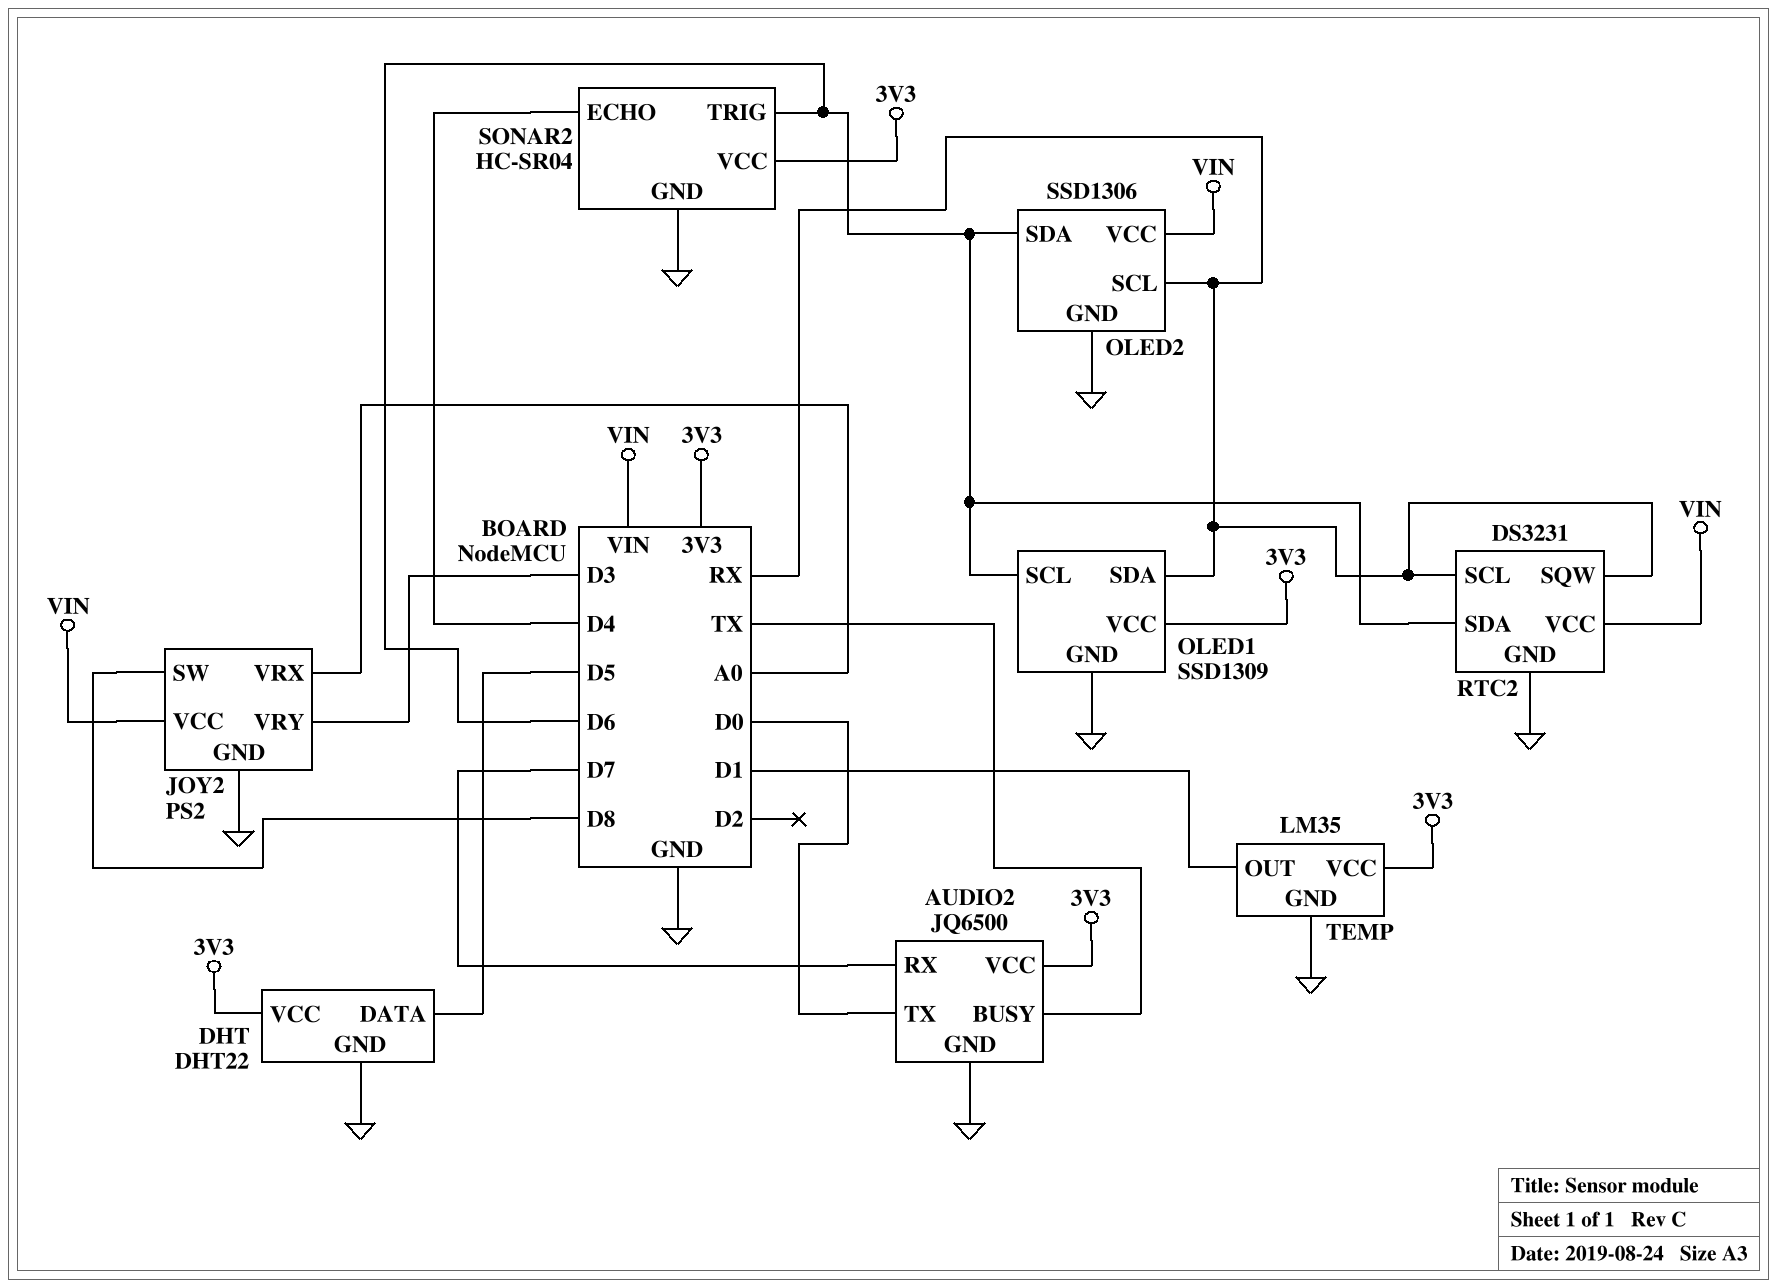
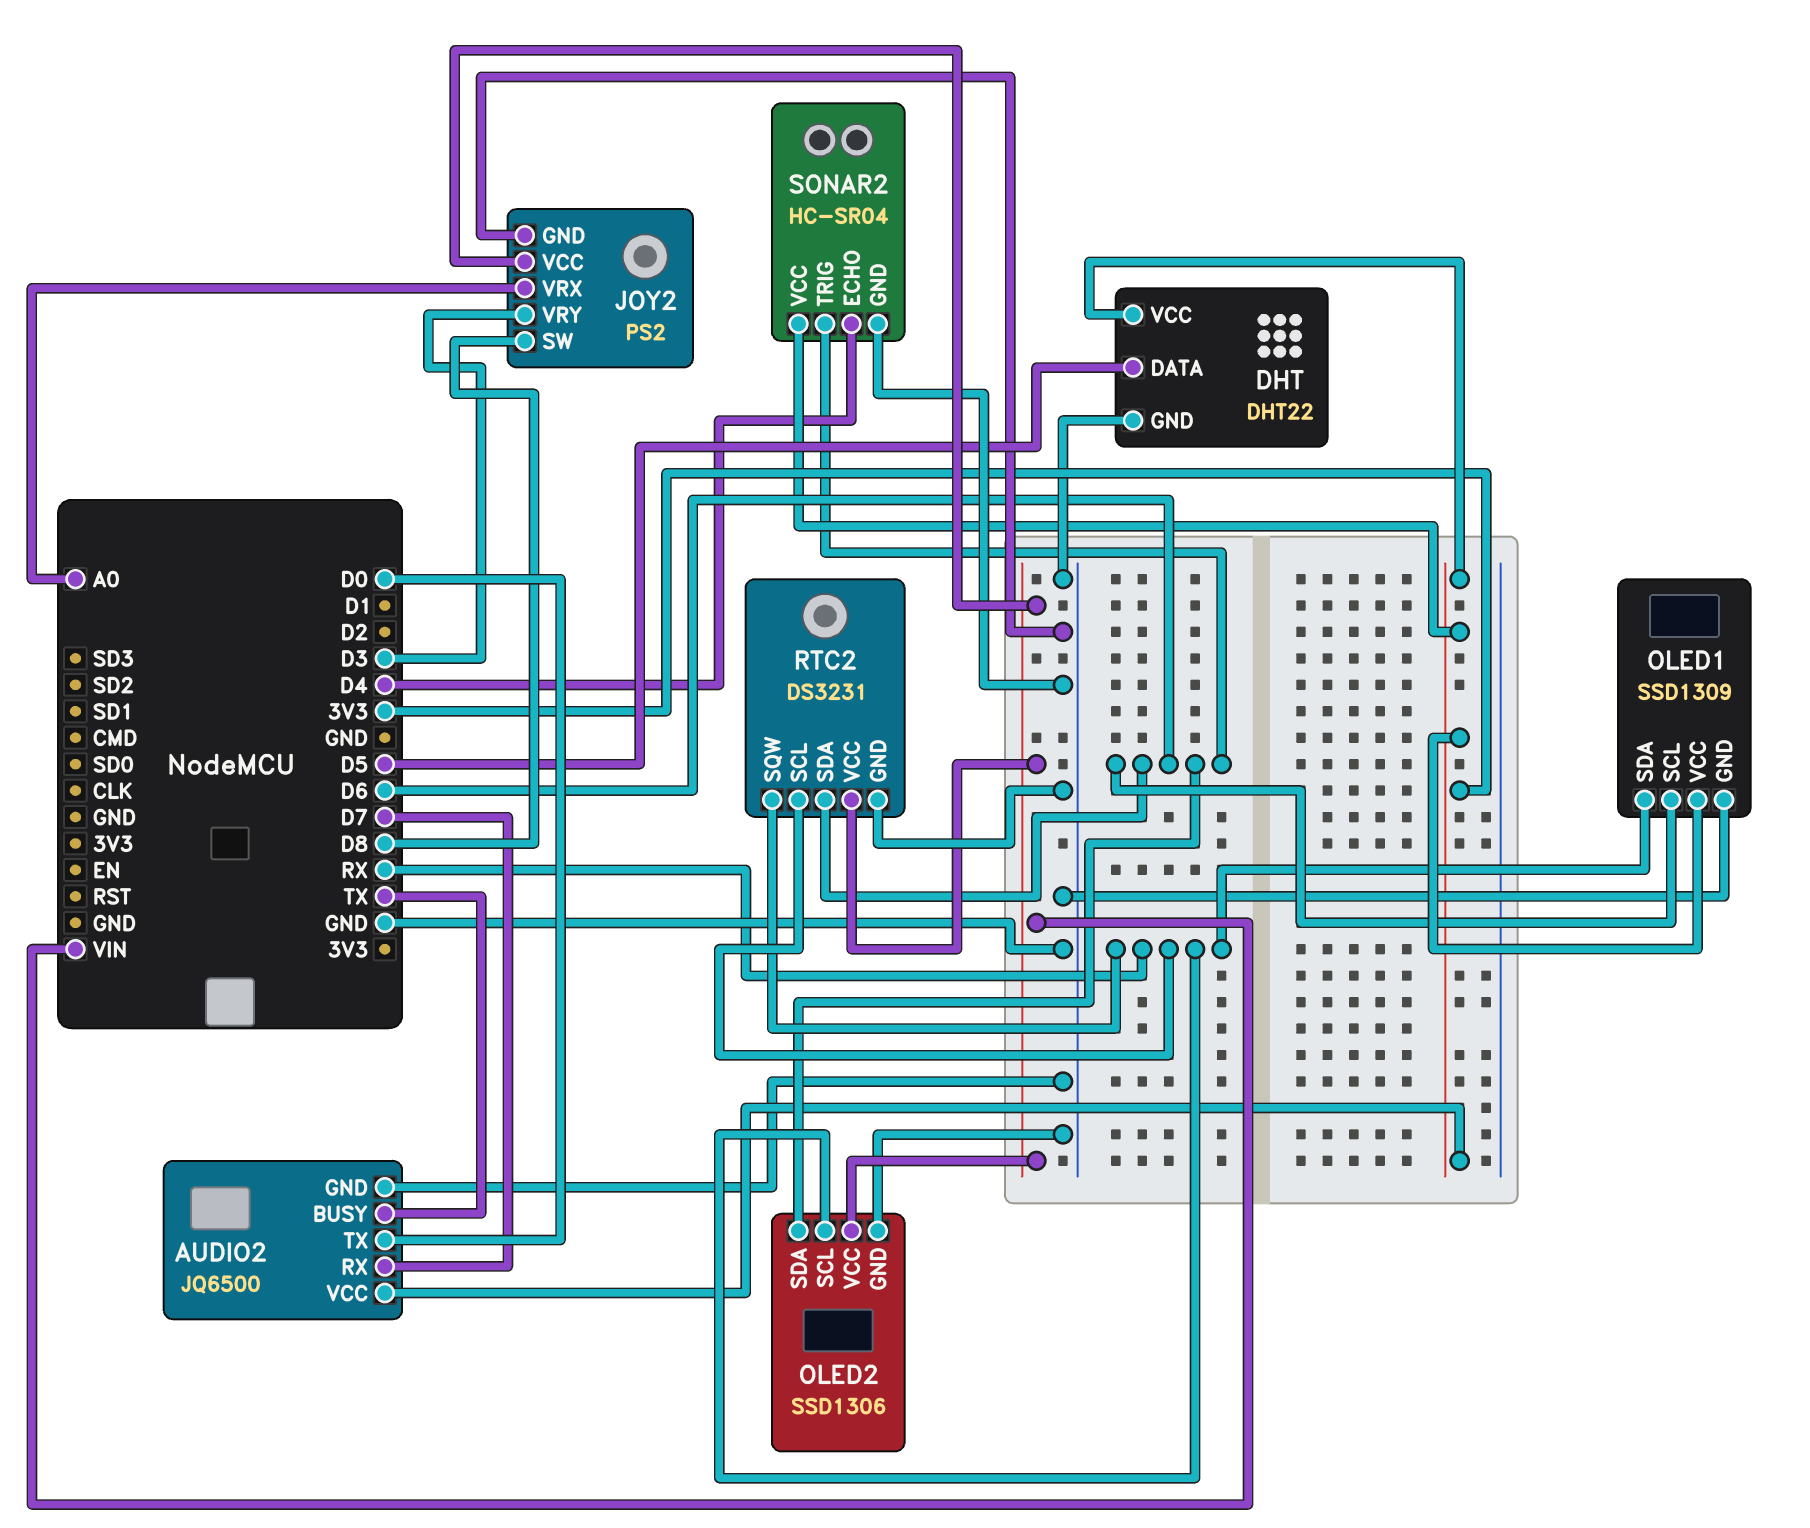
TEMP: LM35 -> none
TEMP pin GND: GND -> none
TEMP pin OUT: D1 -> none
TEMP pin VCC: 3V3 -> none

